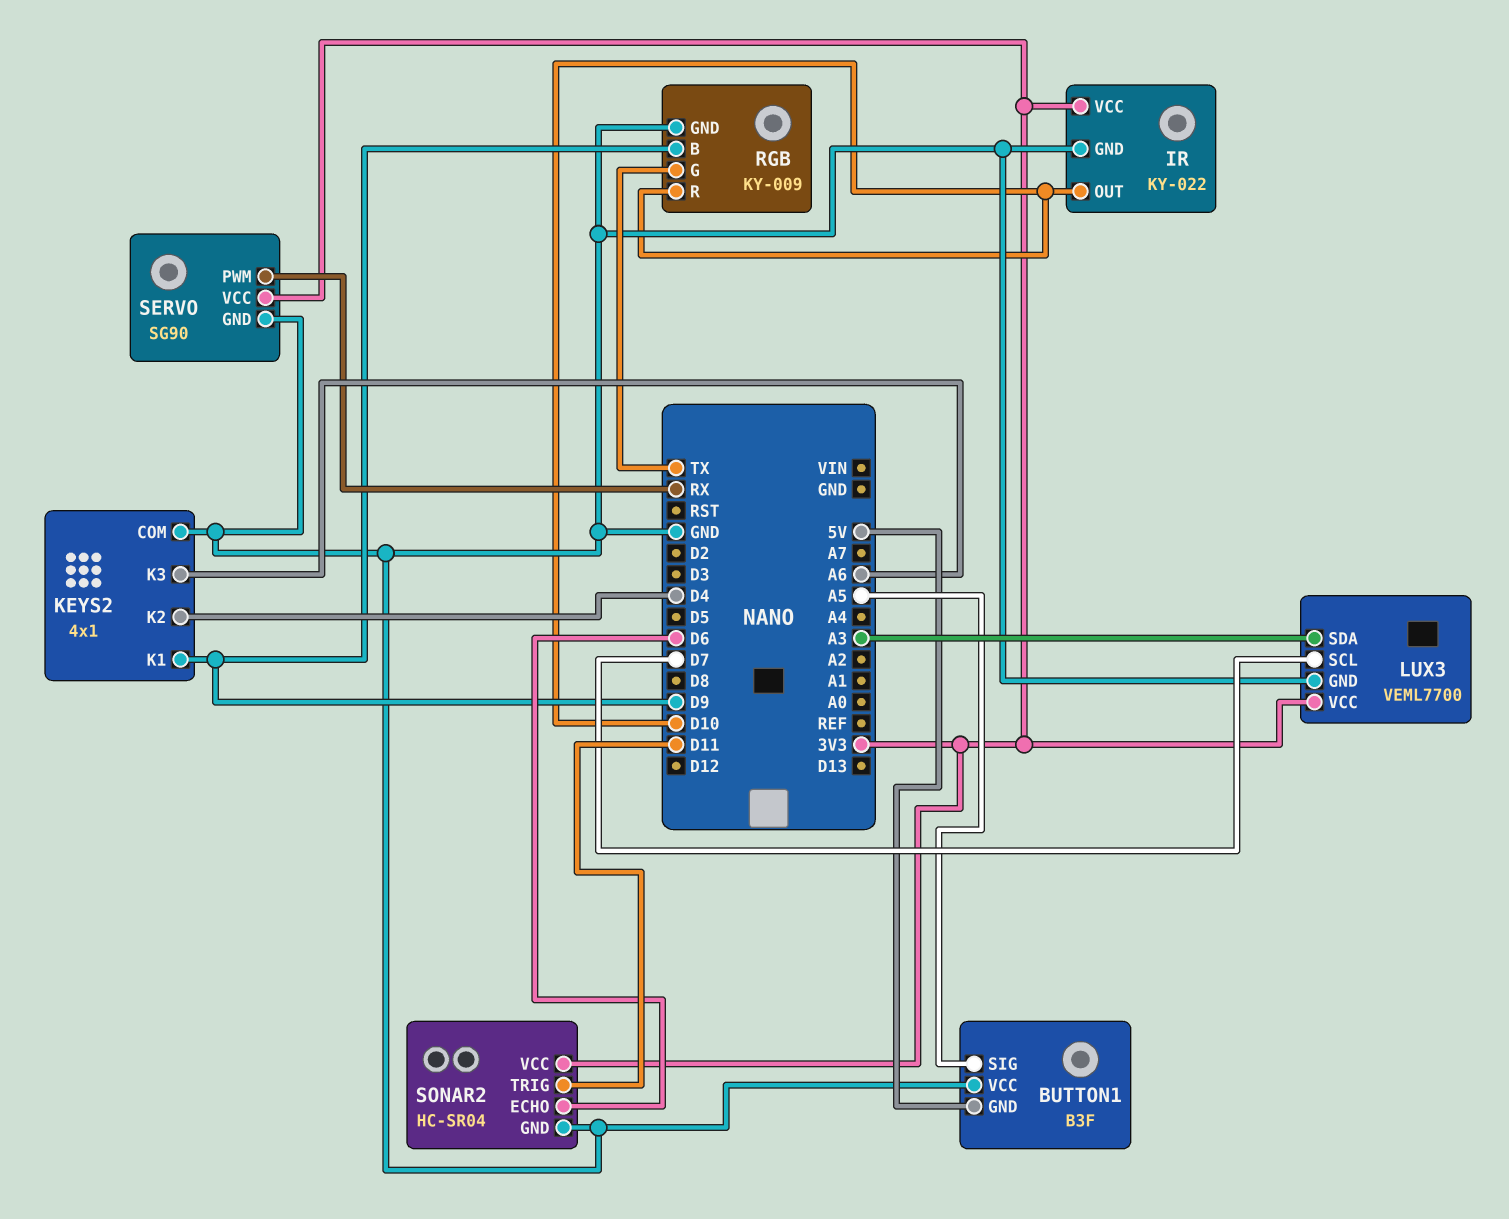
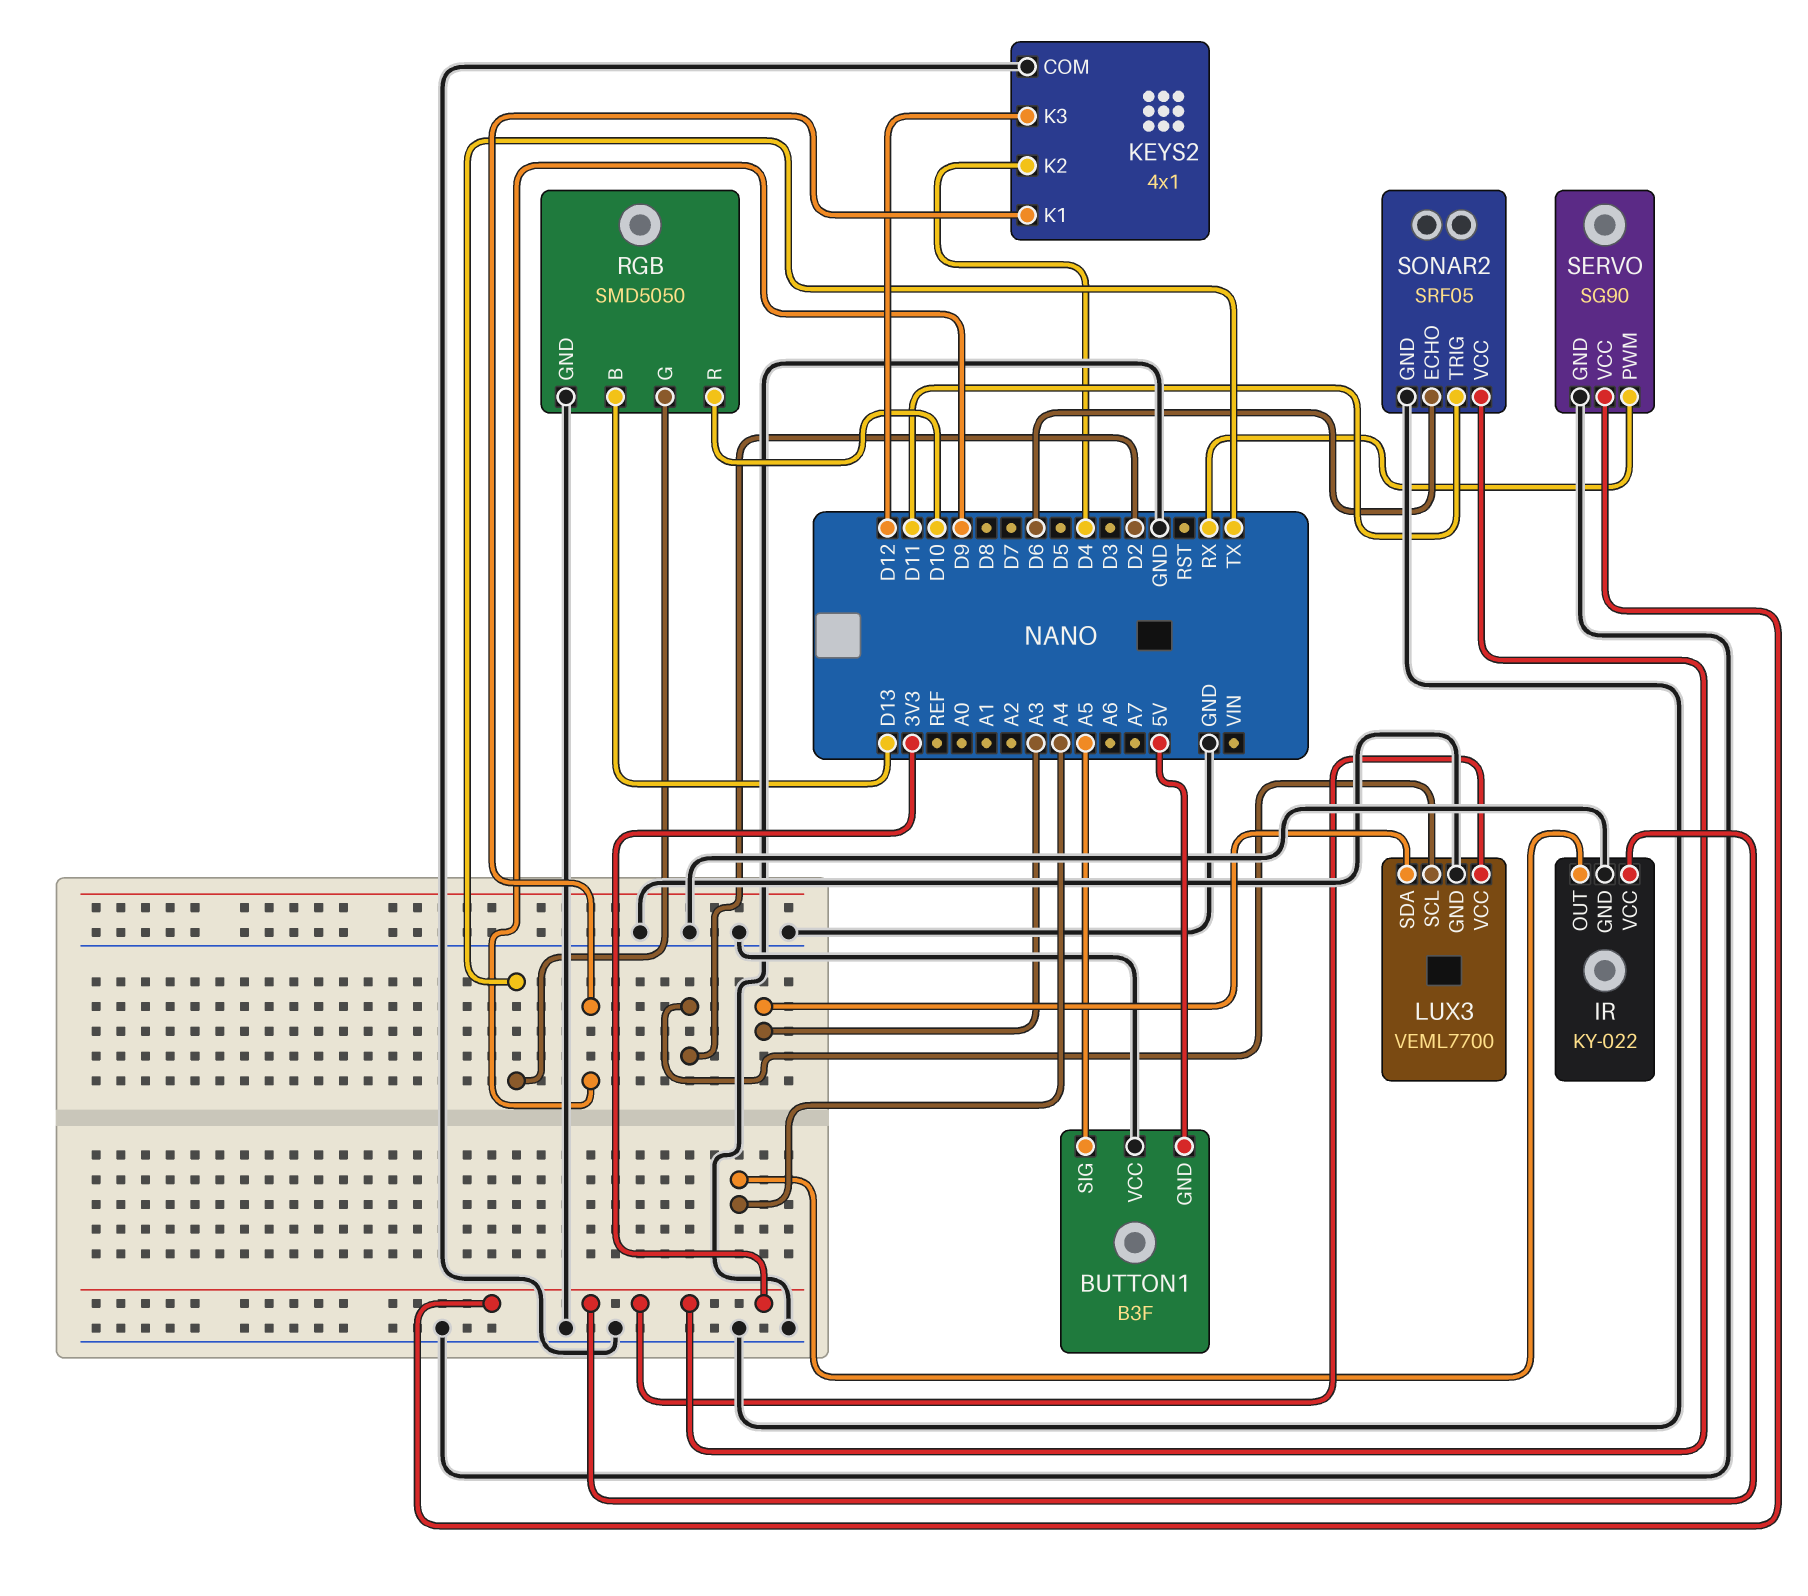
IR pin OUT: D10 -> A4
KEYS2 pin K3: A6 -> D12
LUX3 pin SCL: D7 -> D2
RGB: KY-009 -> SMD5050
RGB pin B: D9 -> D13
SONAR2: HC-SR04 -> SRF05

